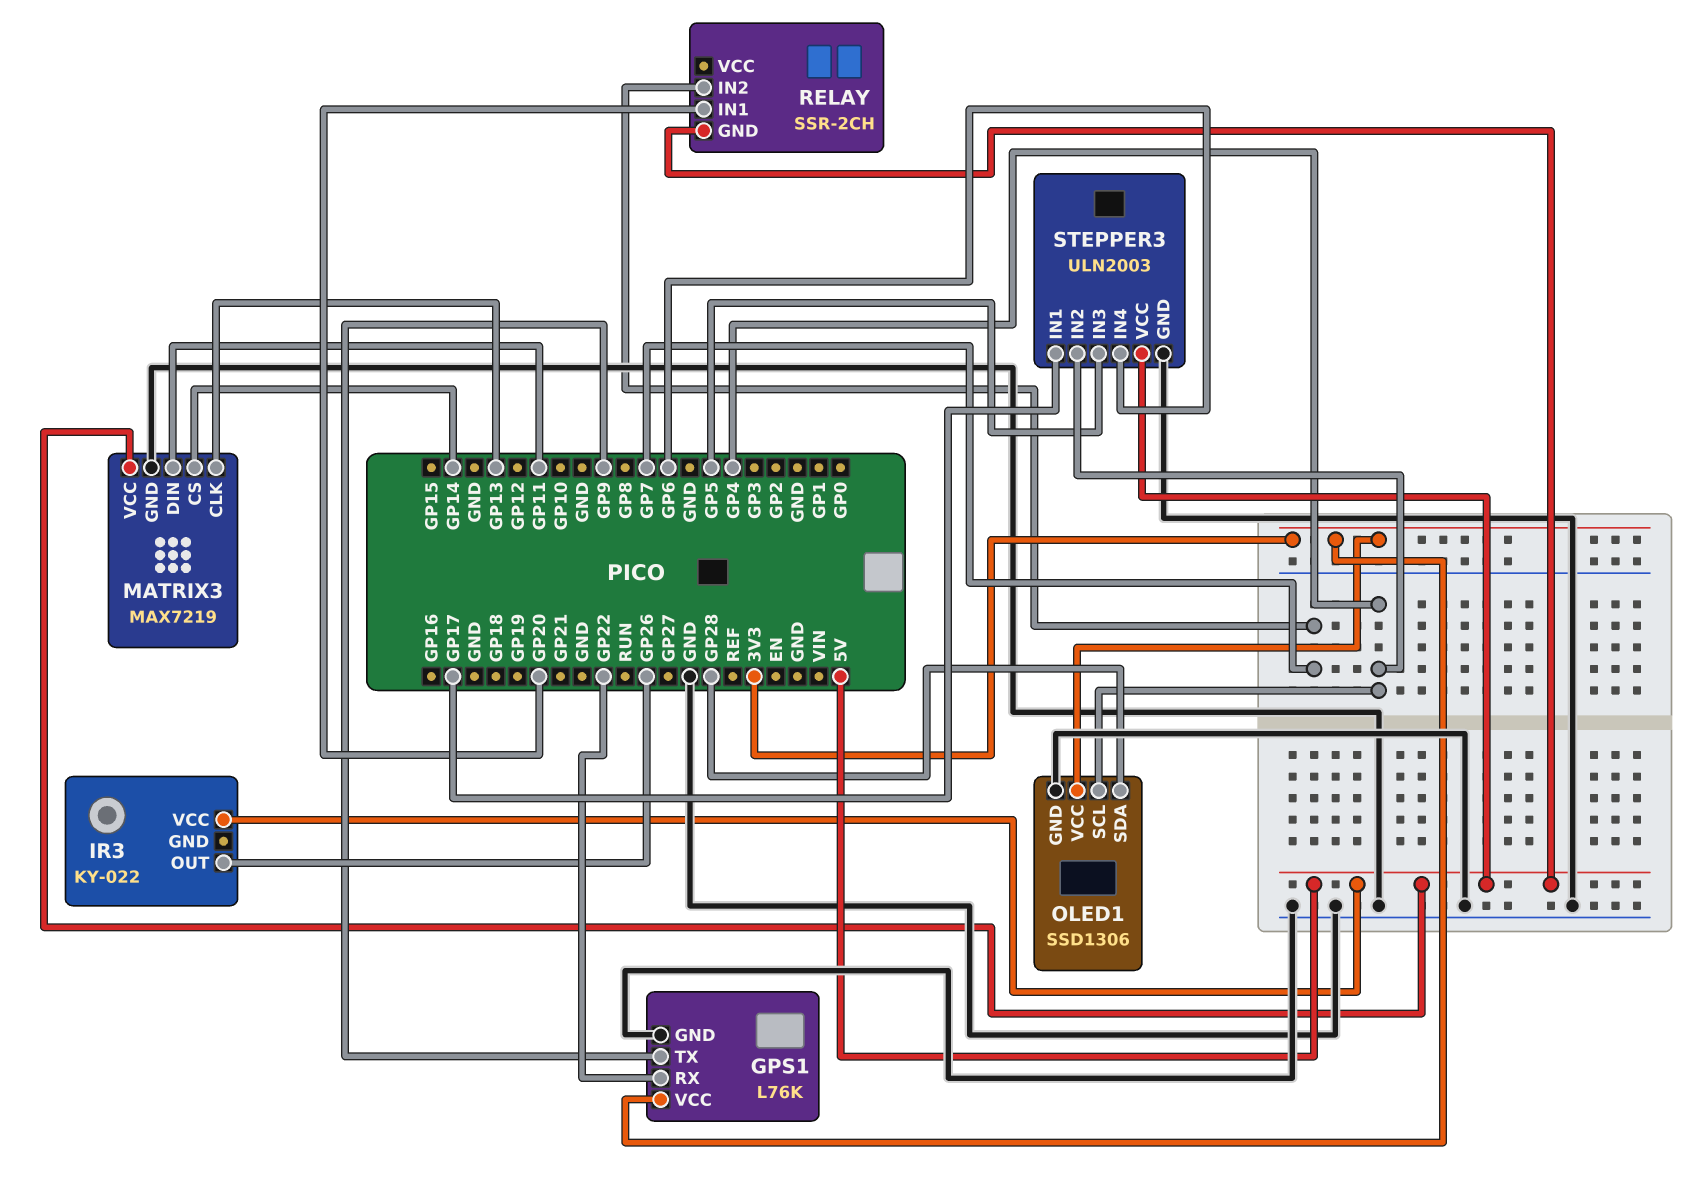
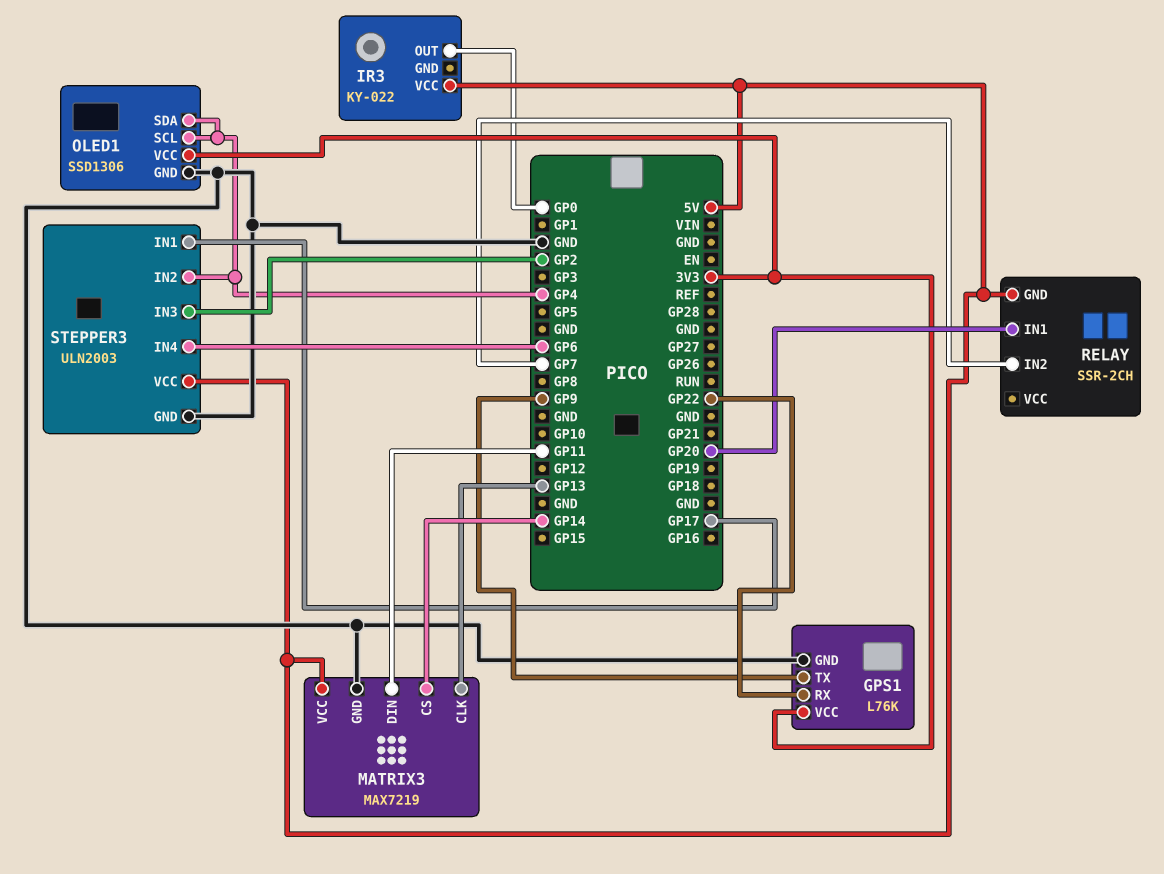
IR3 pin OUT: GP26 -> GP0
OLED1 pin SDA: GP28 -> GP4
STEPPER3 pin IN3: GP5 -> GP2

